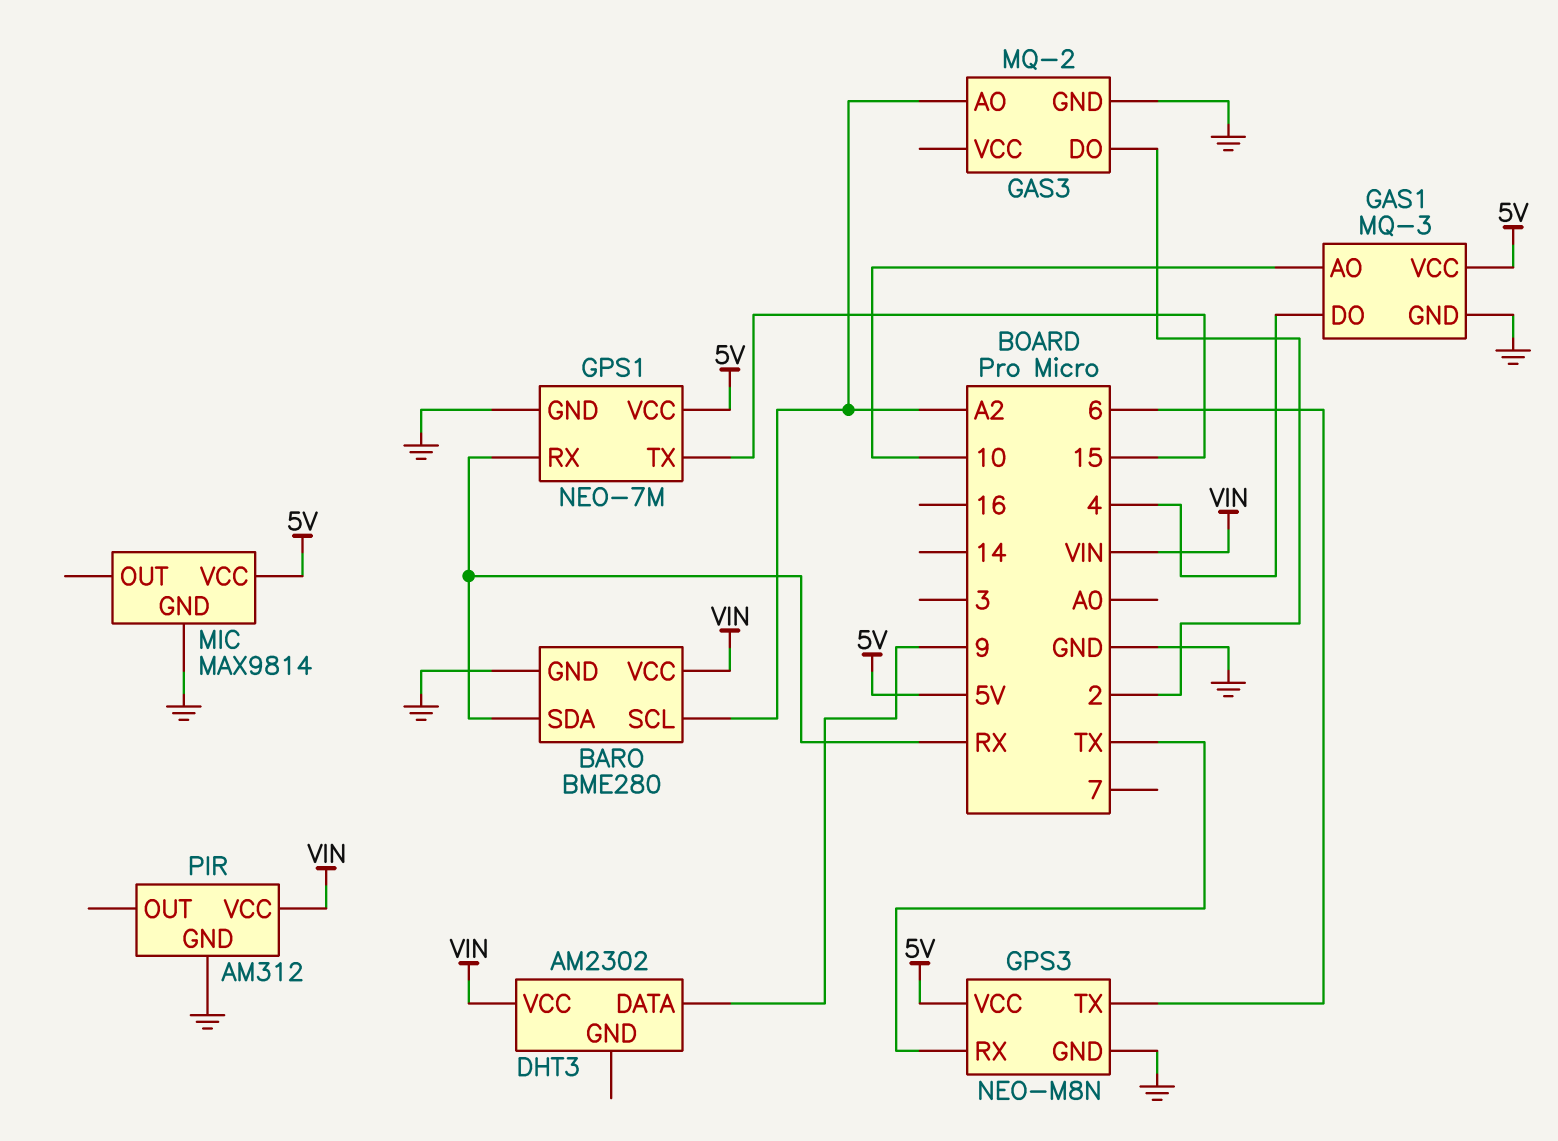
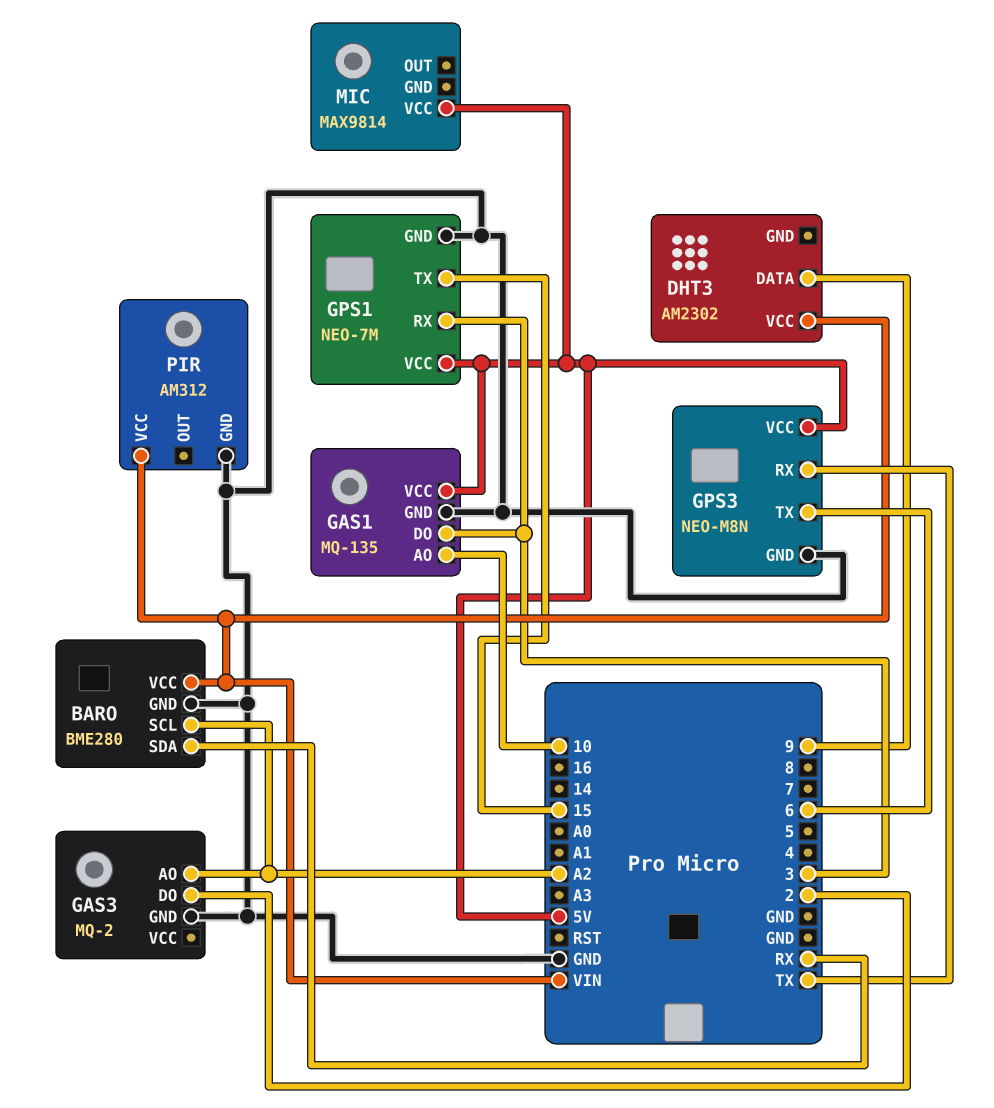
GAS1: MQ-3 -> MQ-135
GAS1 pin DO: 4 -> 3
GPS1 pin RX: RX -> 3
MIC pin GND: GND -> none

